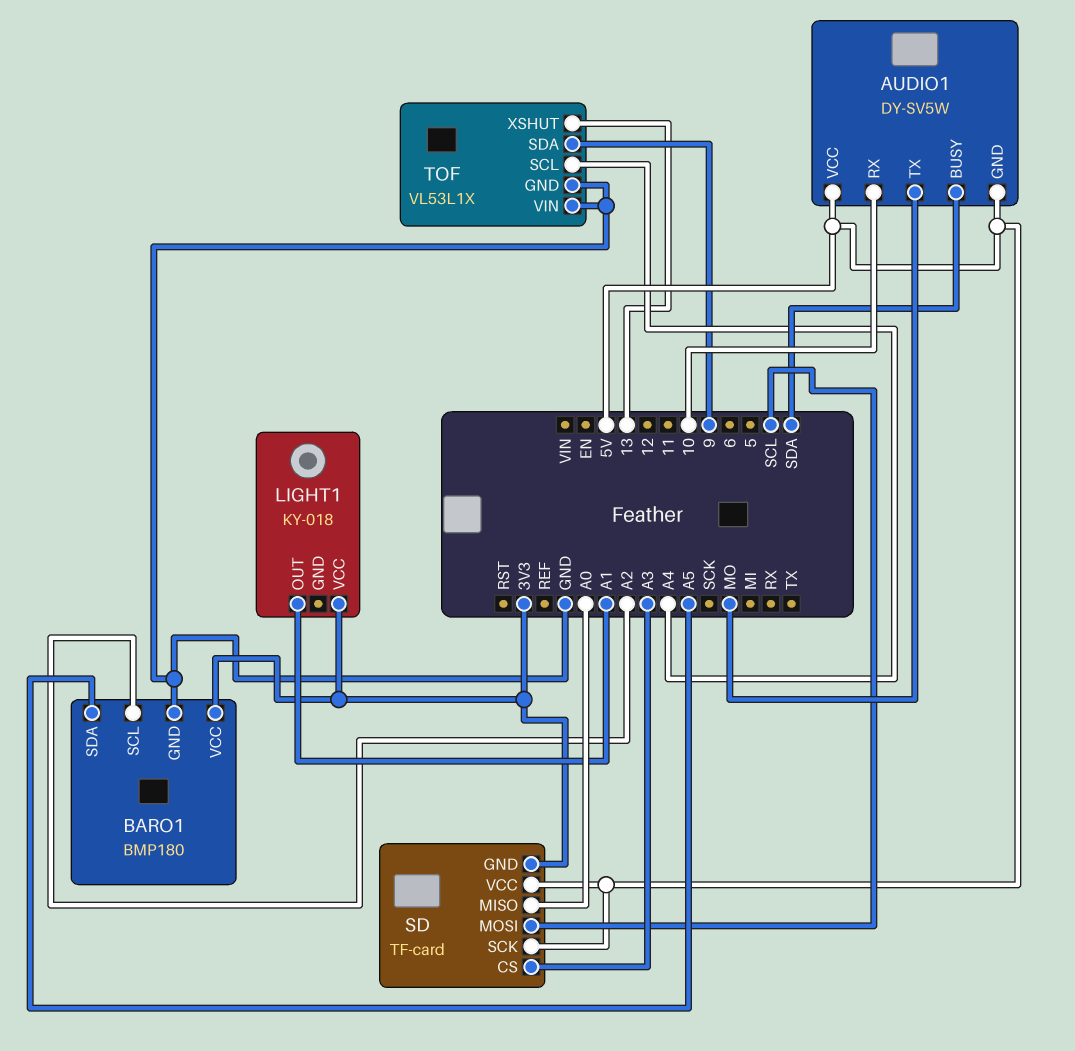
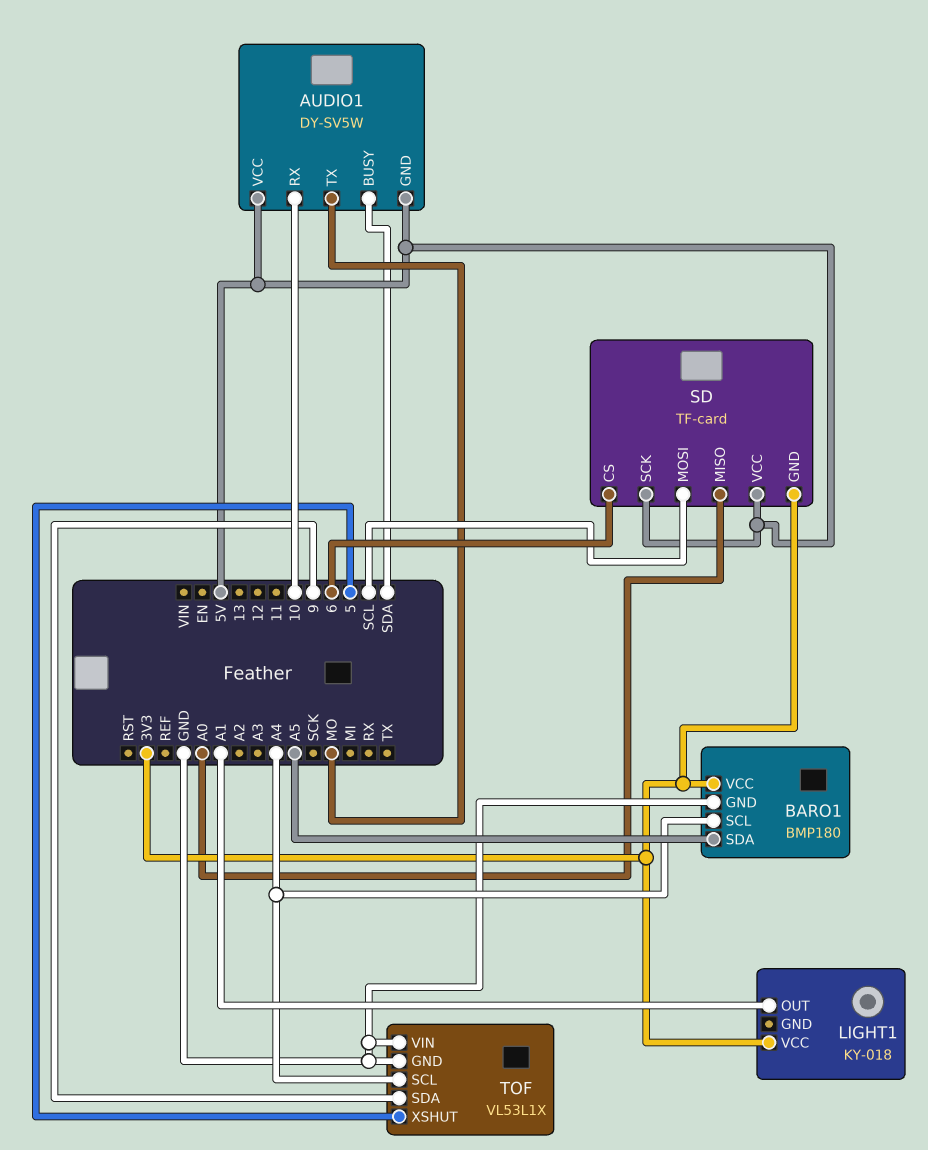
BARO1 pin SCL: A2 -> A4
SD pin CS: A3 -> 6
TOF pin XSHUT: 13 -> 5

